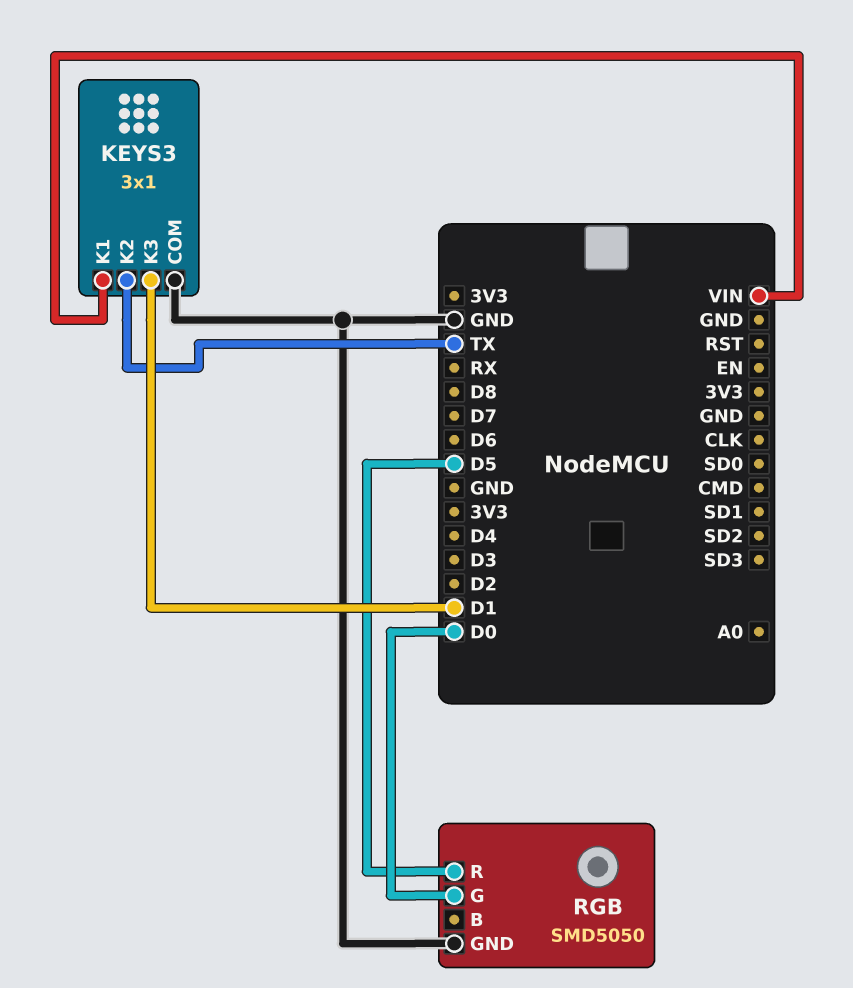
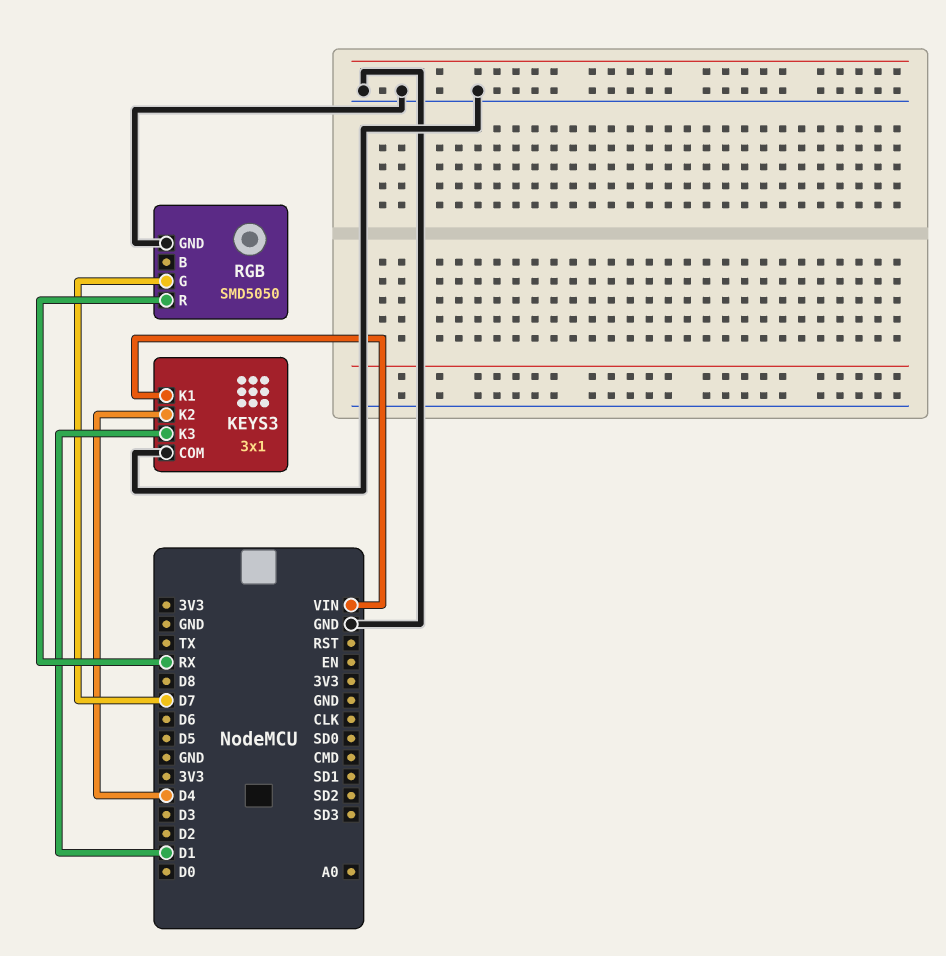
KEYS3 pin K2: TX -> D4
RGB pin G: D0 -> D7
RGB pin R: D5 -> RX

